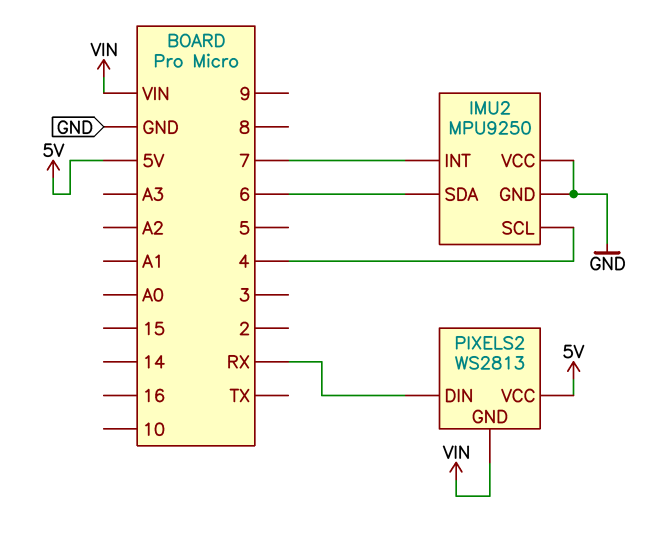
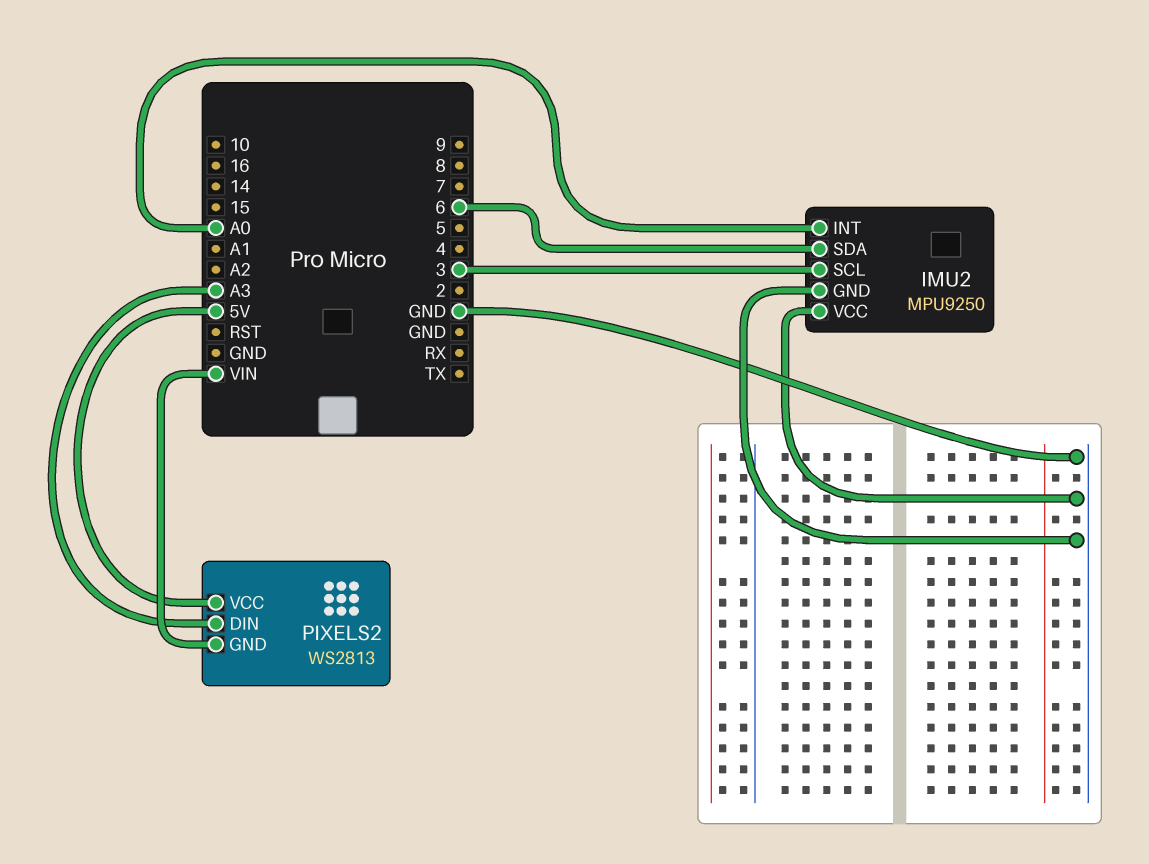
IMU2 pin INT: 7 -> A0
IMU2 pin SCL: 4 -> 3
PIXELS2 pin DIN: RX -> A3

